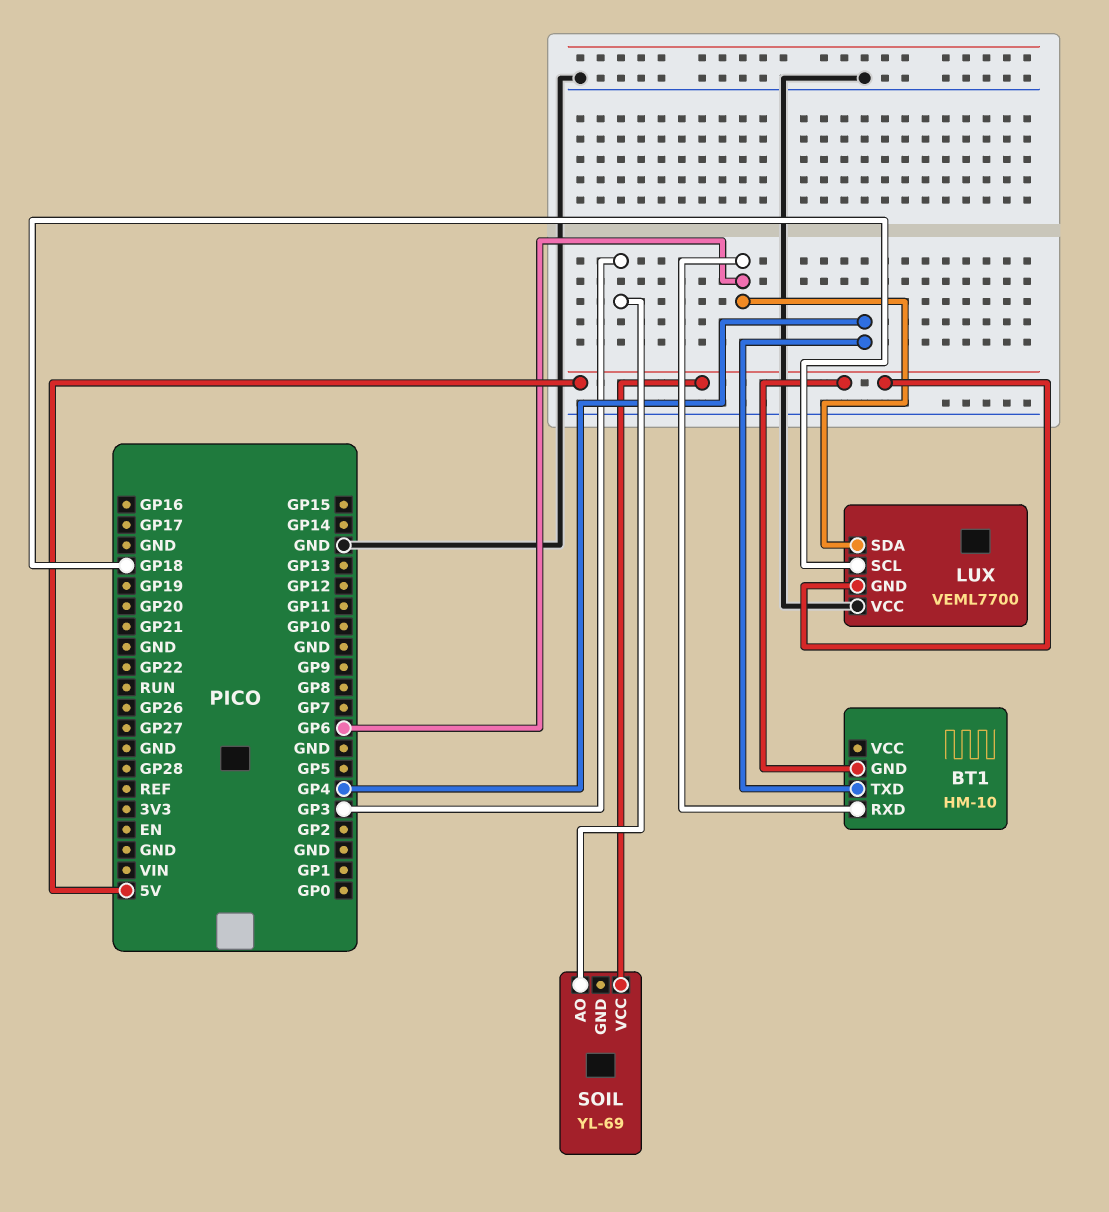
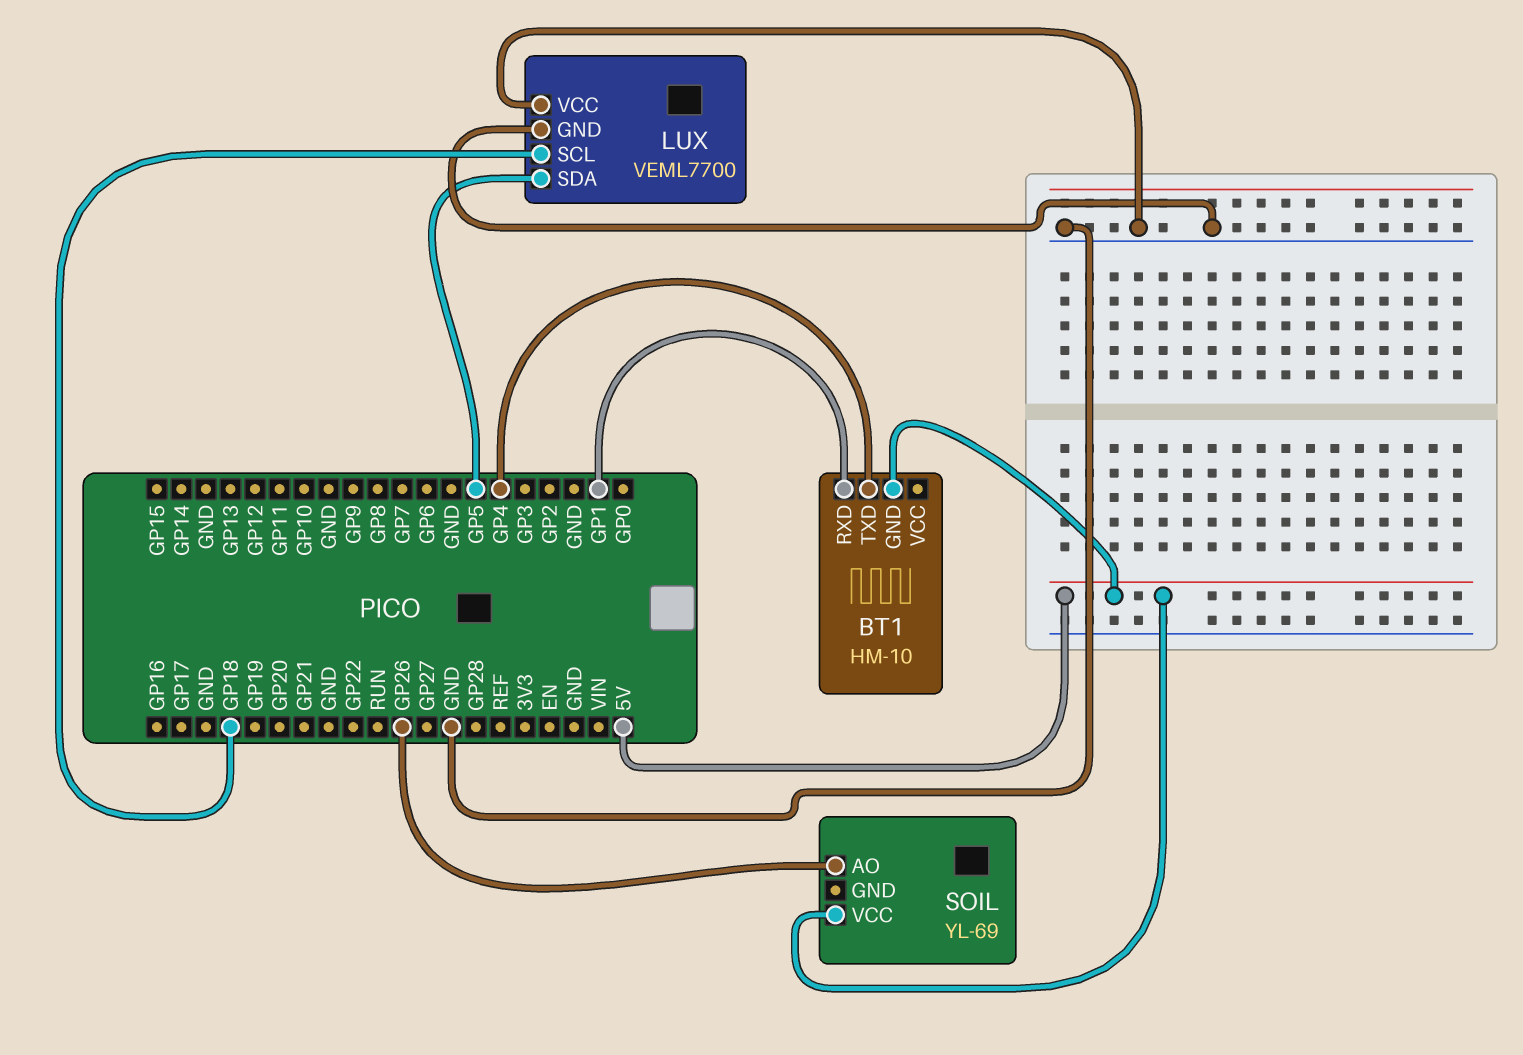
BT1 pin RXD: GP6 -> GP1
LUX pin GND: 5V -> GND
LUX pin SDA: GP6 -> GP5
SOIL pin AO: GP3 -> GP26

